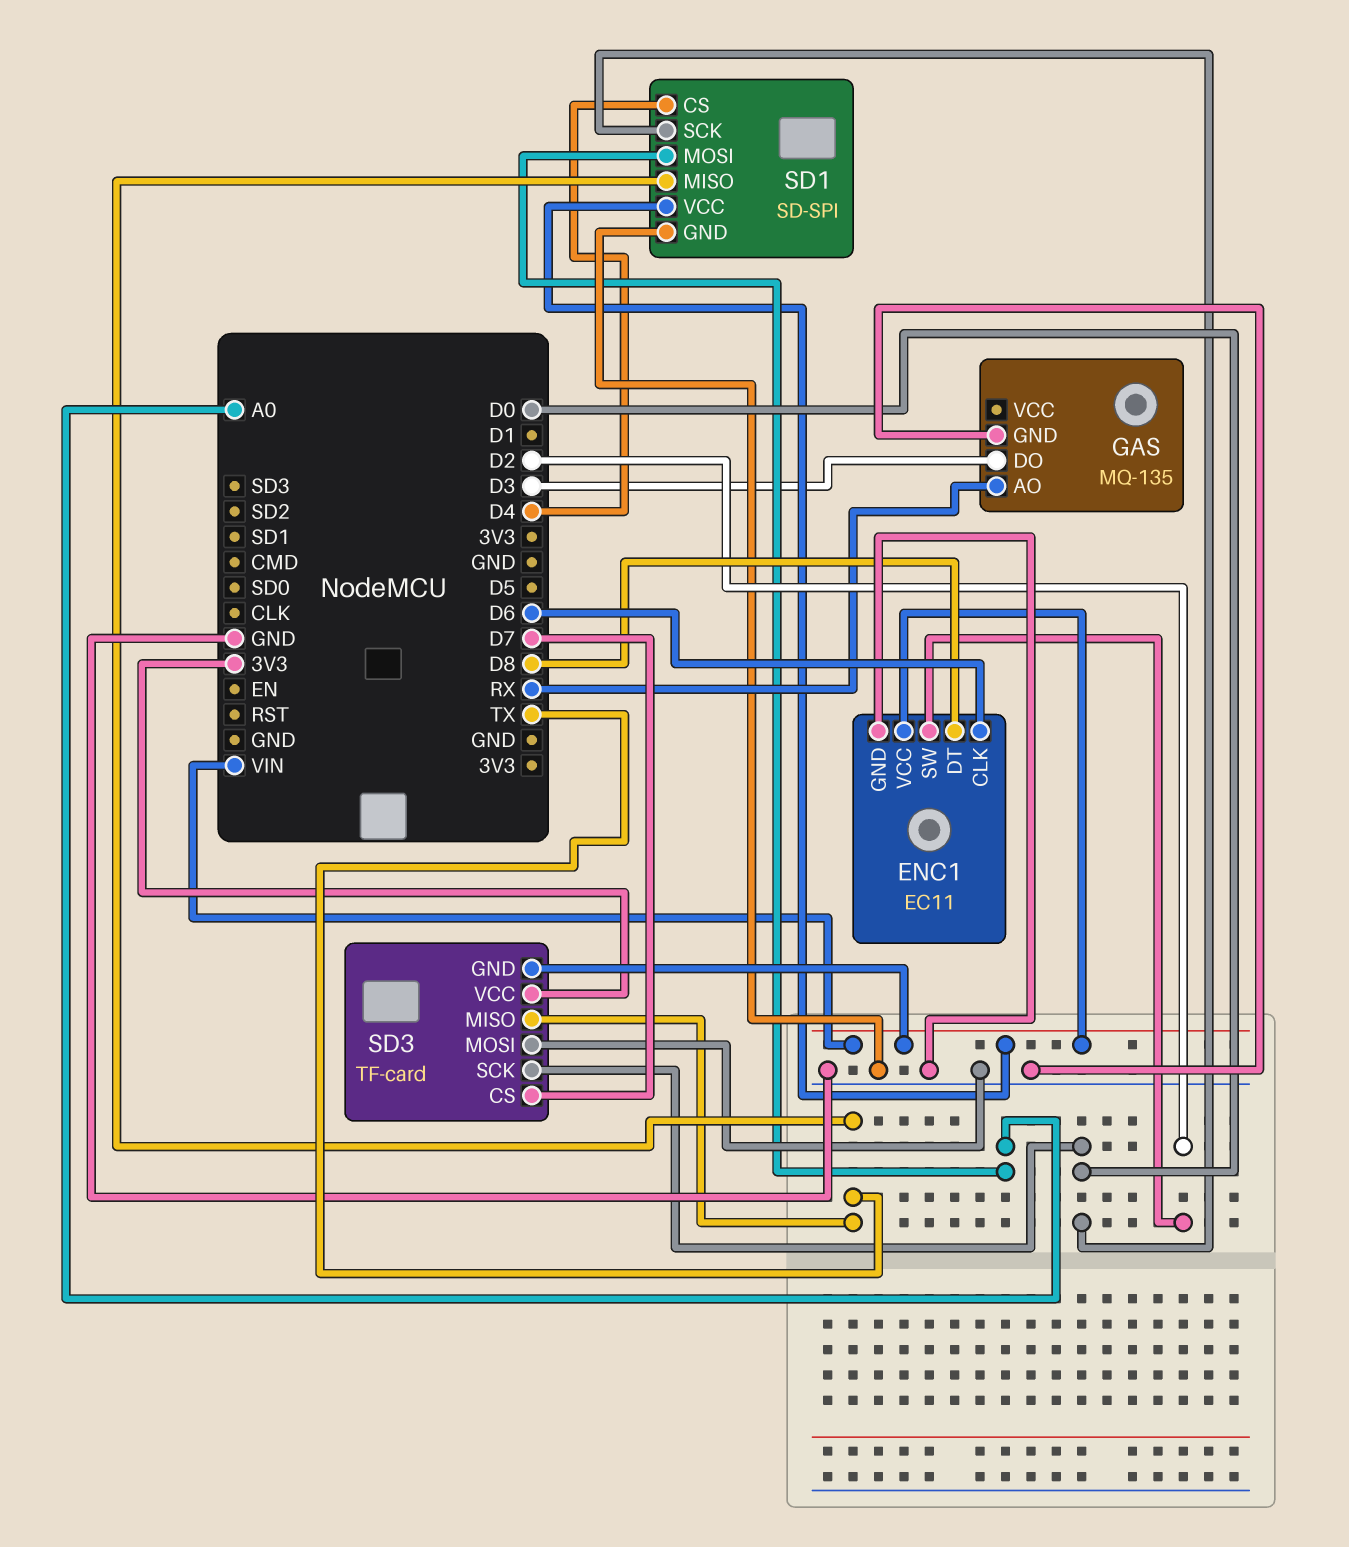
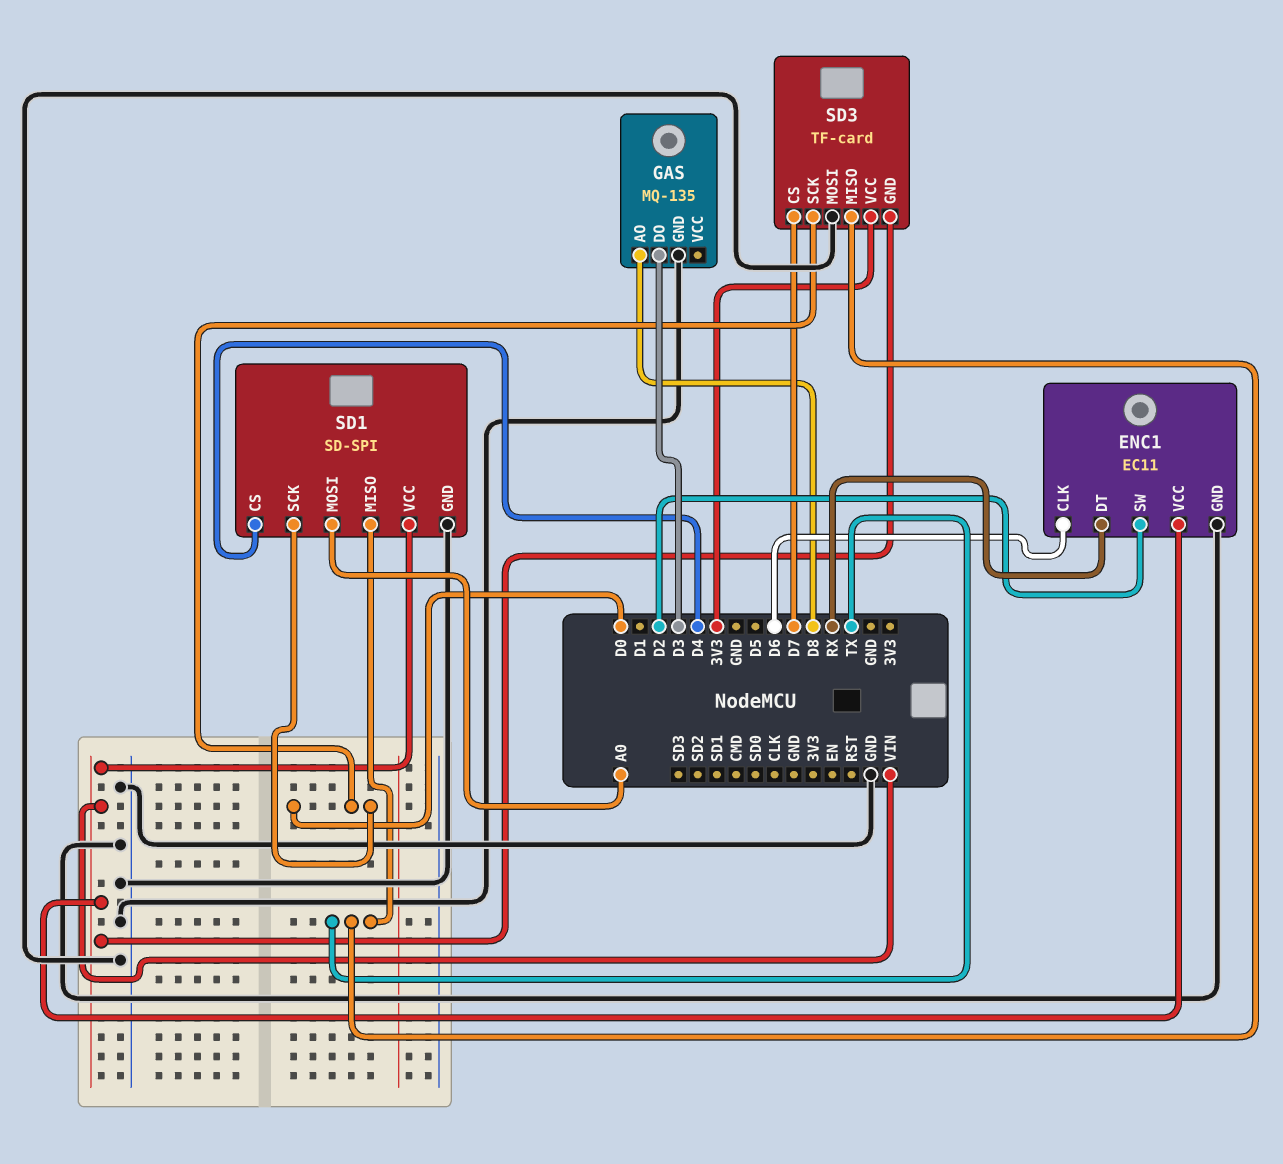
ENC1 pin DT: D8 -> RX
GAS pin AO: RX -> D8

